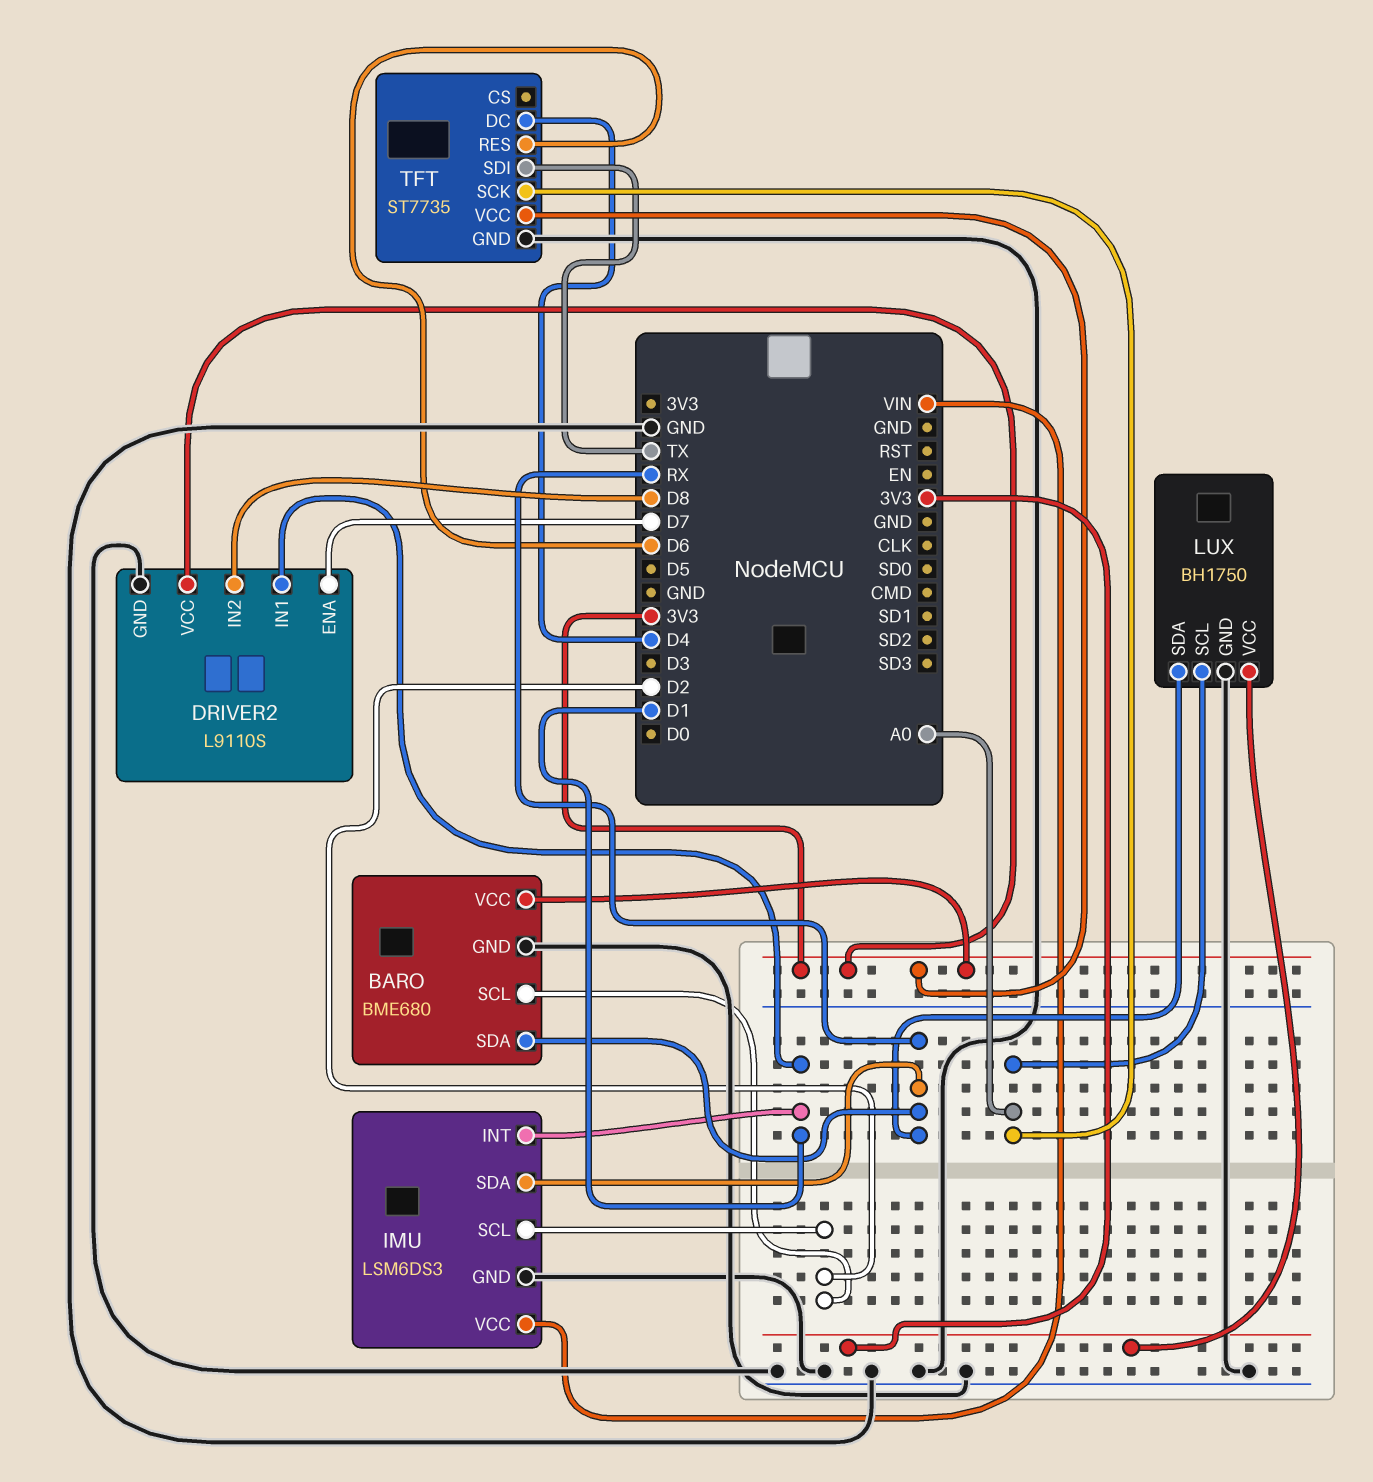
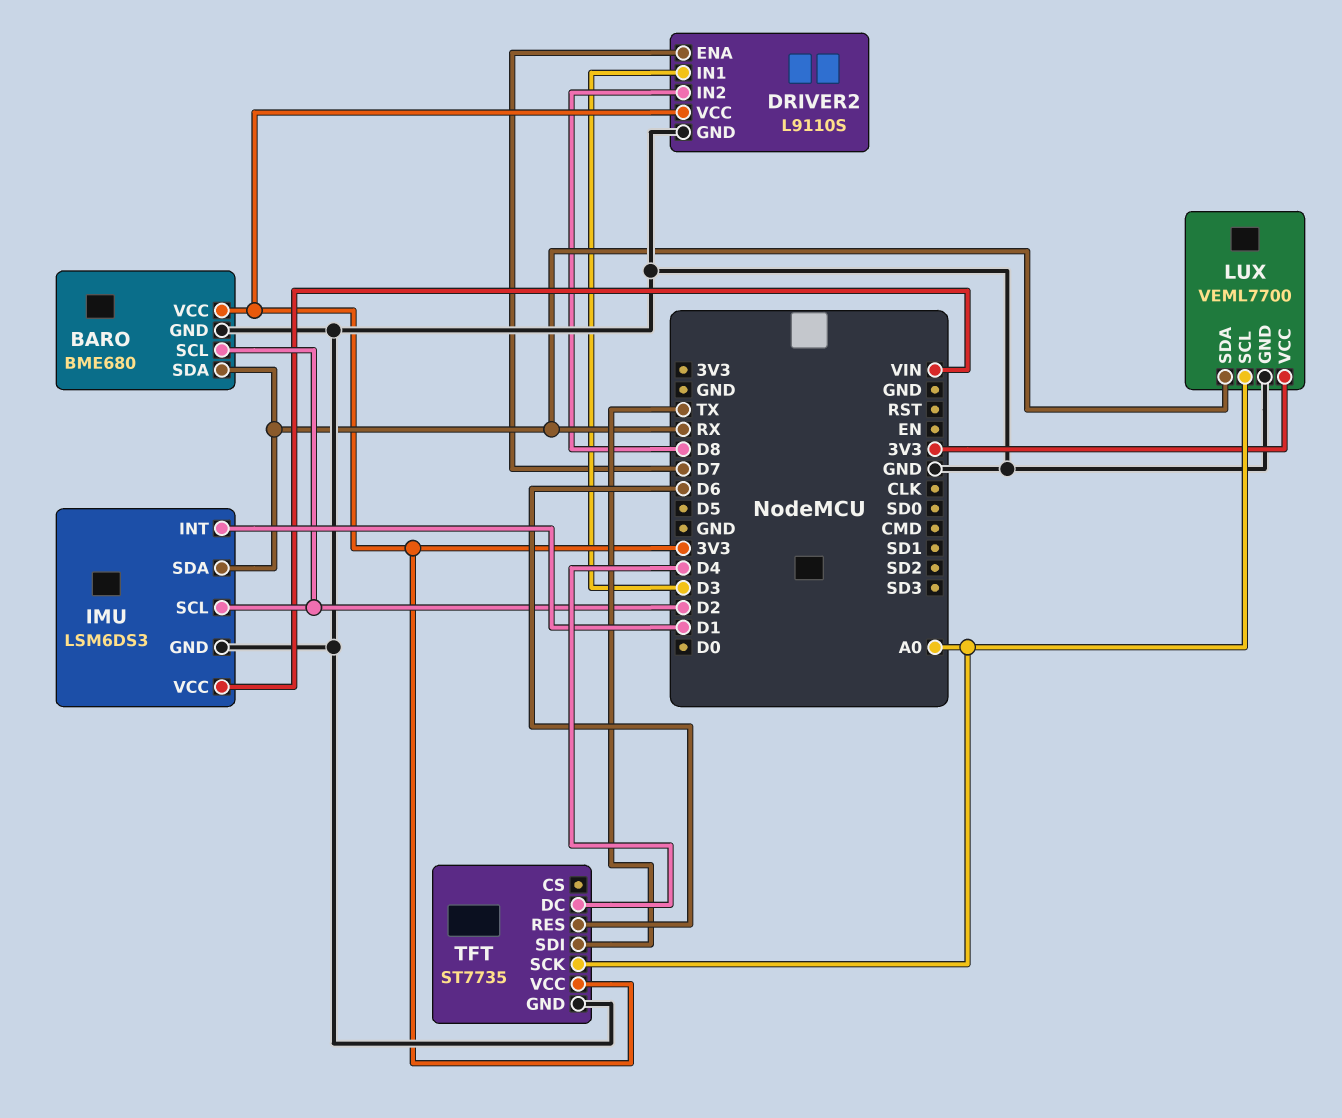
DRIVER2 pin IN1: D1 -> D3
LUX: BH1750 -> VEML7700

